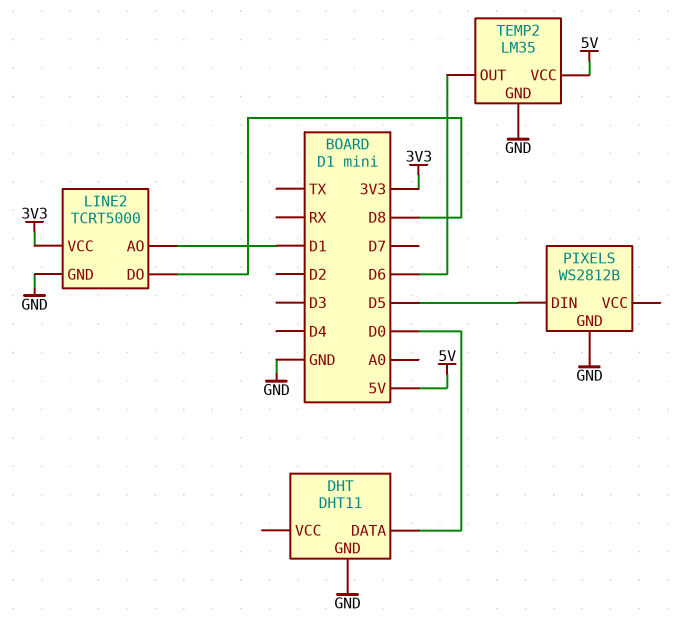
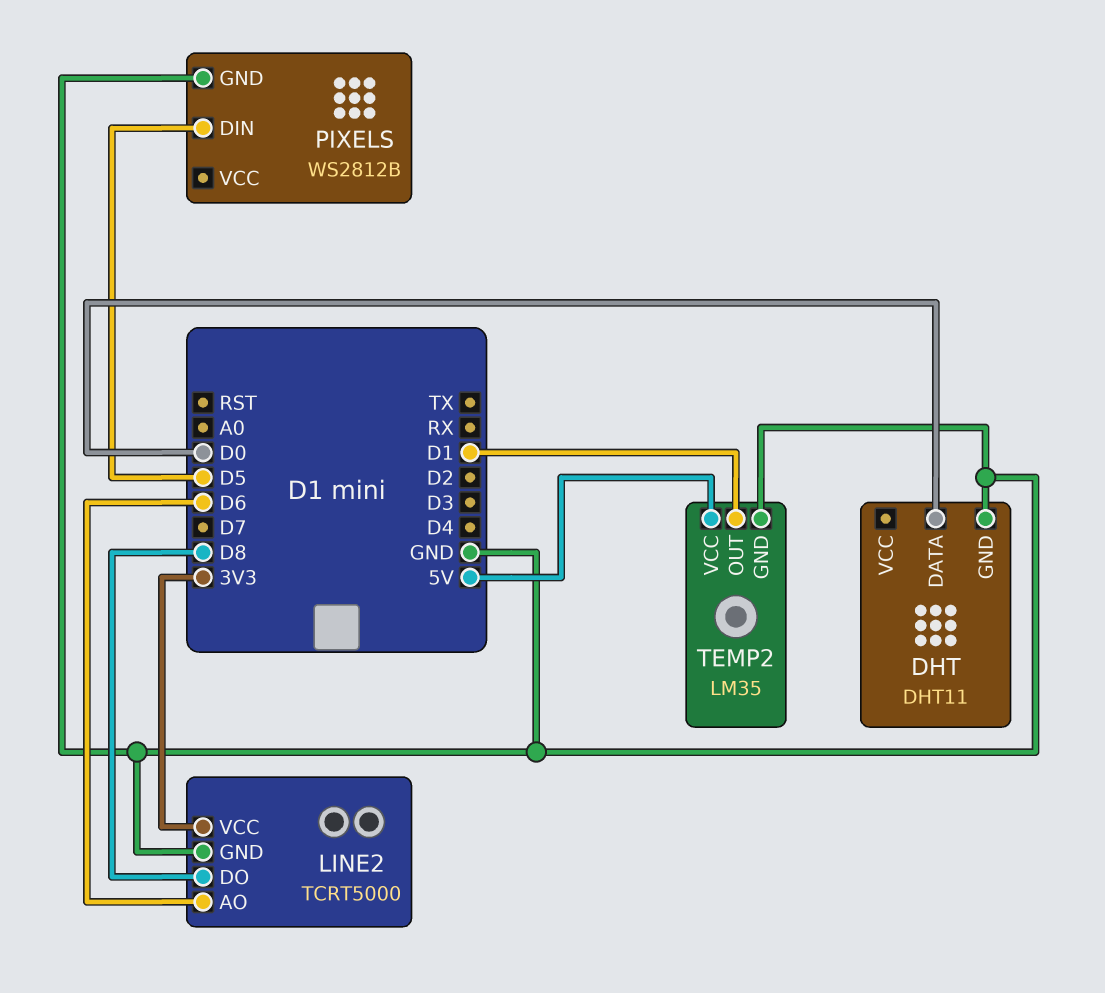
LINE2 pin AO: D1 -> D6
TEMP2 pin OUT: D6 -> D1

